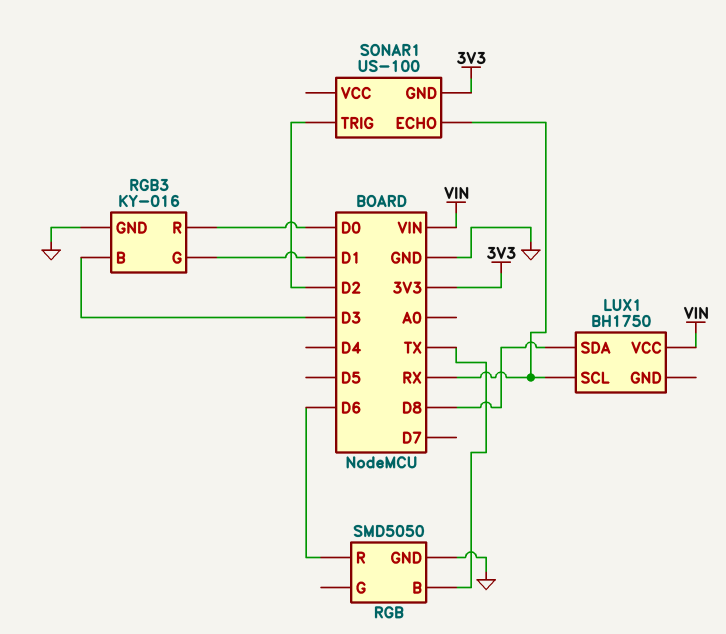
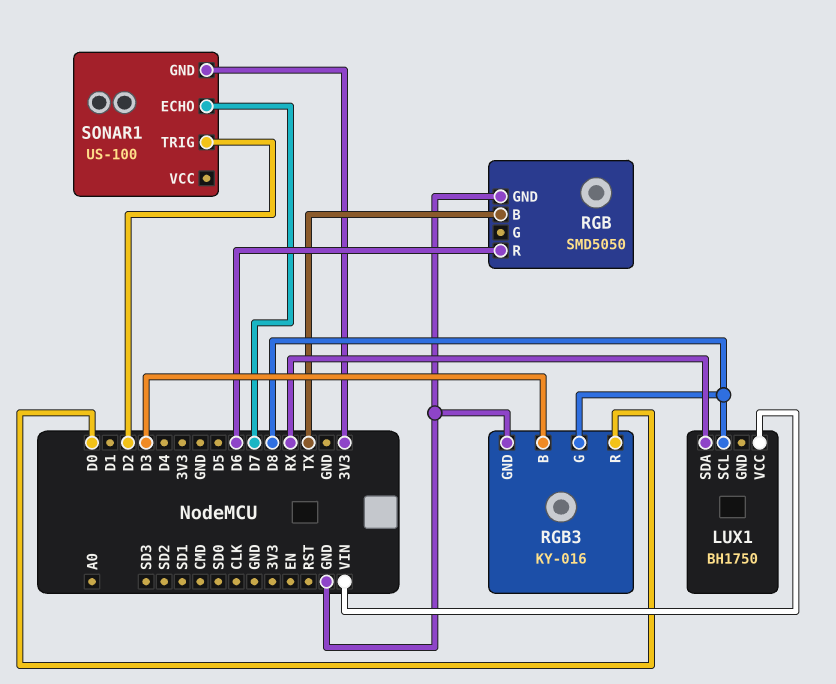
LUX1 pin SCL: RX -> D8
LUX1 pin SDA: D8 -> RX
RGB3 pin G: D1 -> D8
SONAR1 pin ECHO: RX -> D7

